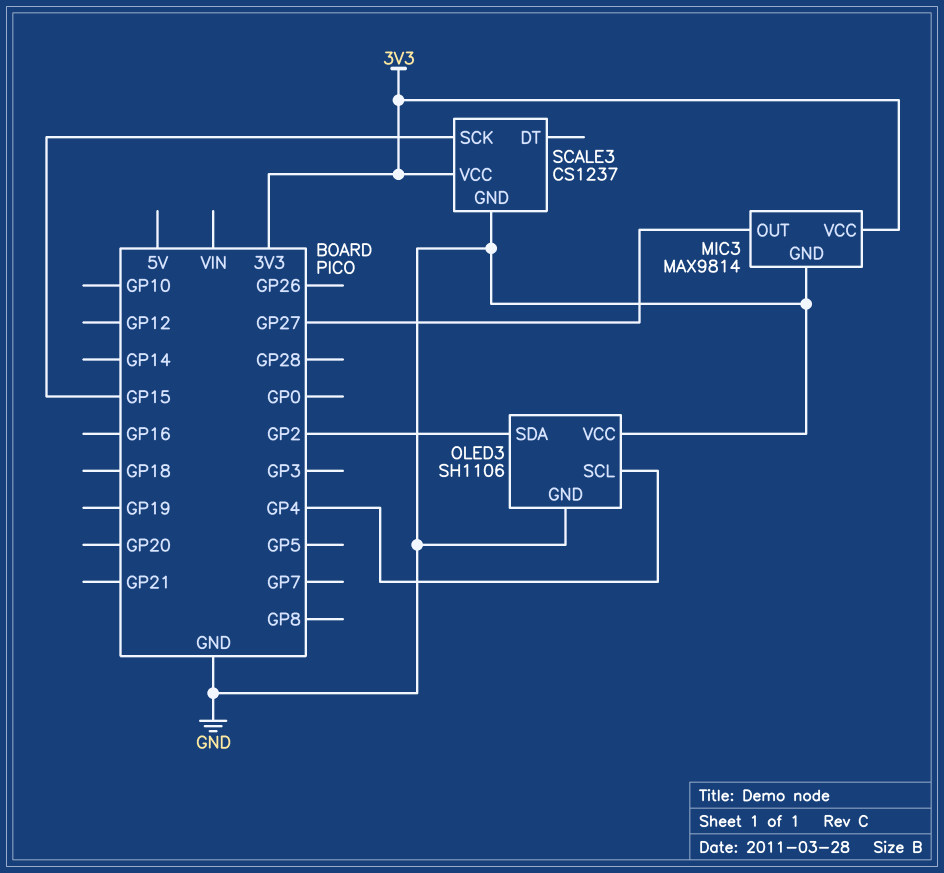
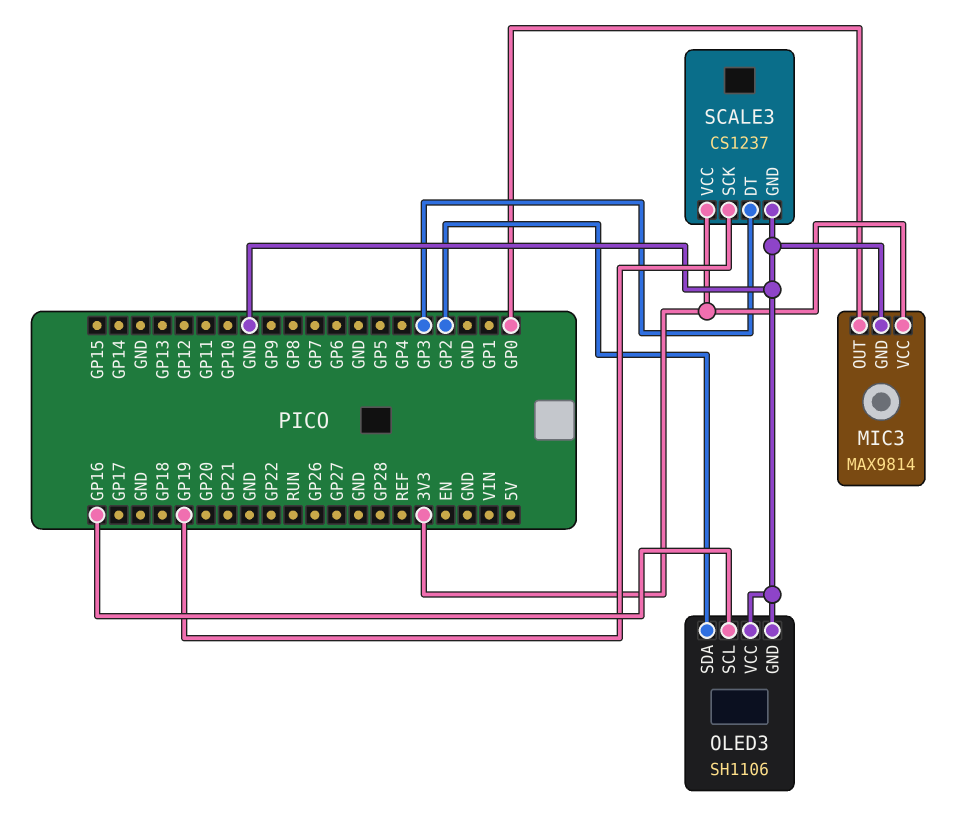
MIC3 pin OUT: GP27 -> GP0
OLED3 pin SCL: GP4 -> GP16
SCALE3 pin DT: none -> GP3
SCALE3 pin SCK: GP15 -> GP19

